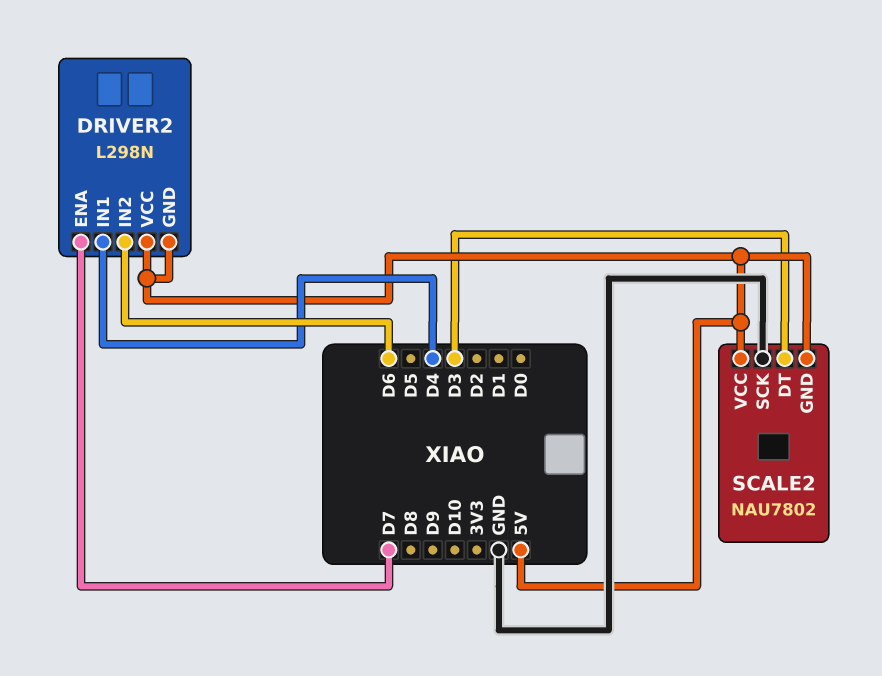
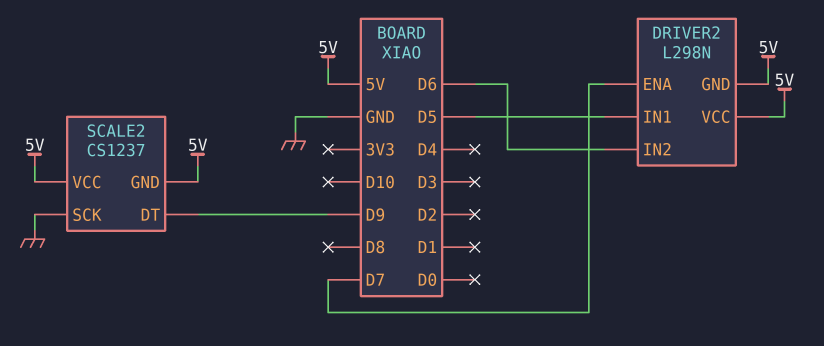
DRIVER2 pin IN1: D4 -> D5
SCALE2: NAU7802 -> CS1237
SCALE2 pin DT: D3 -> D9

